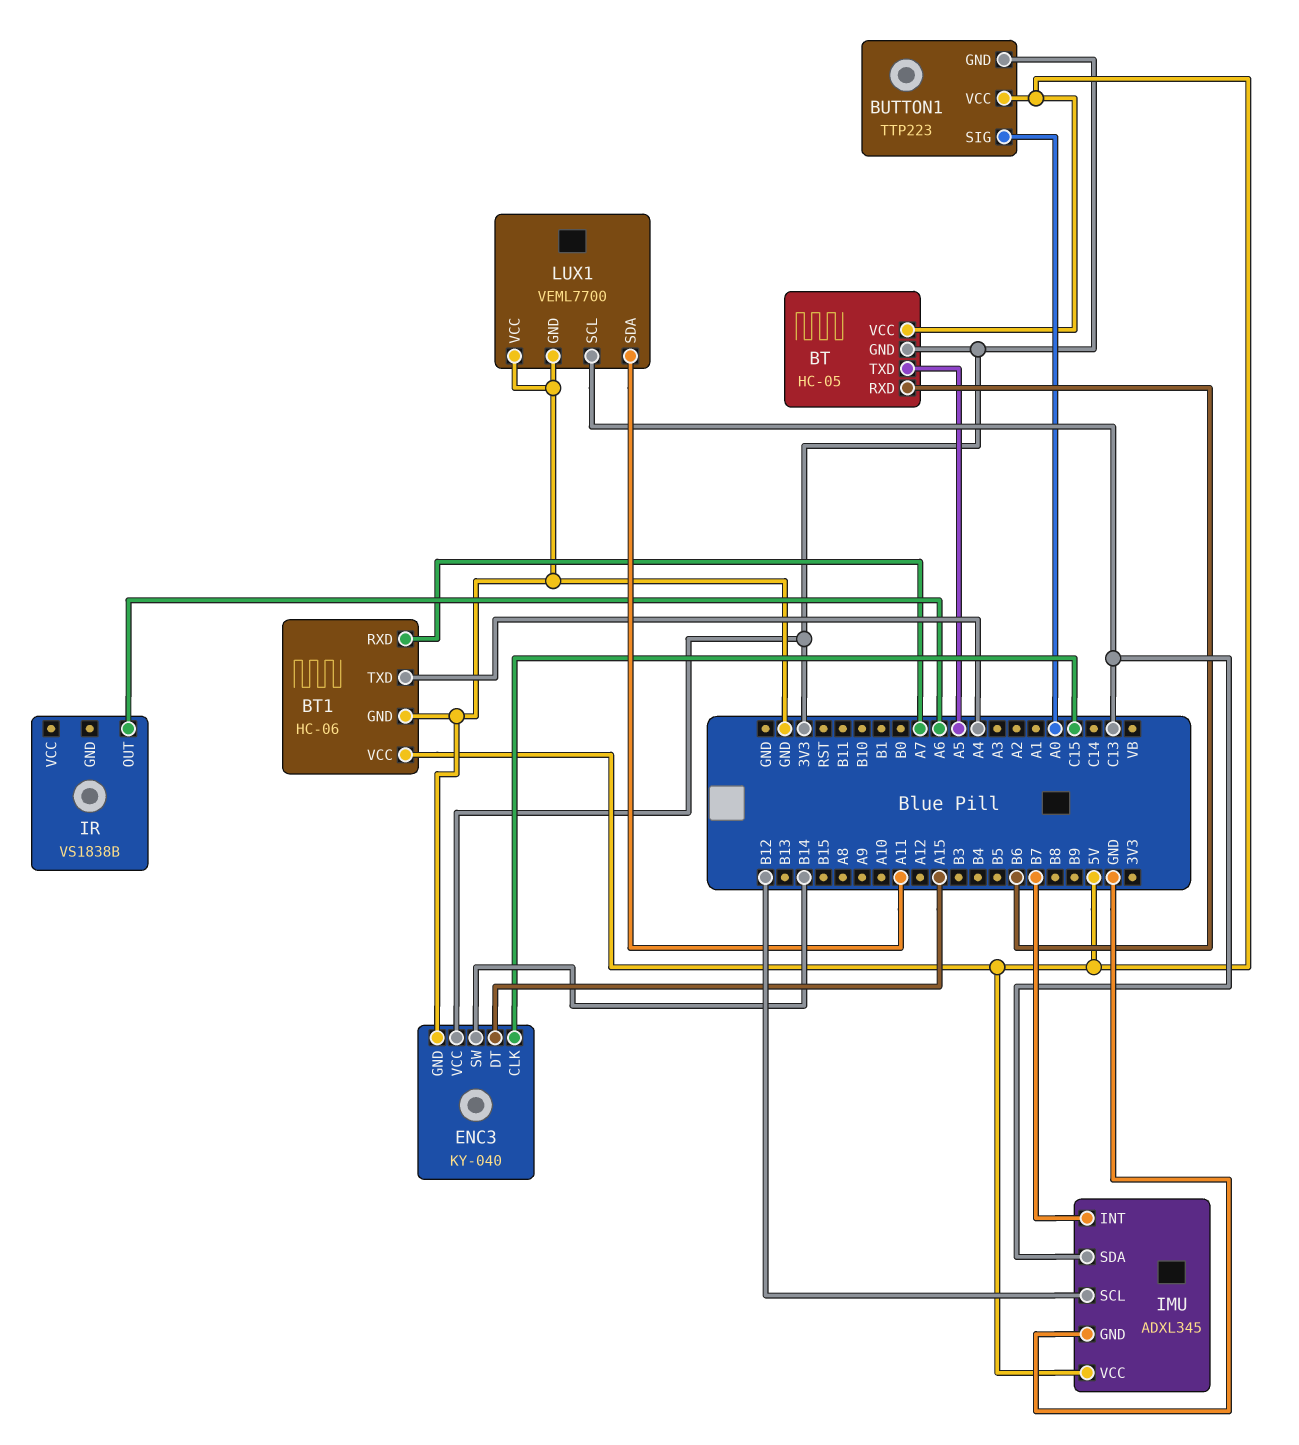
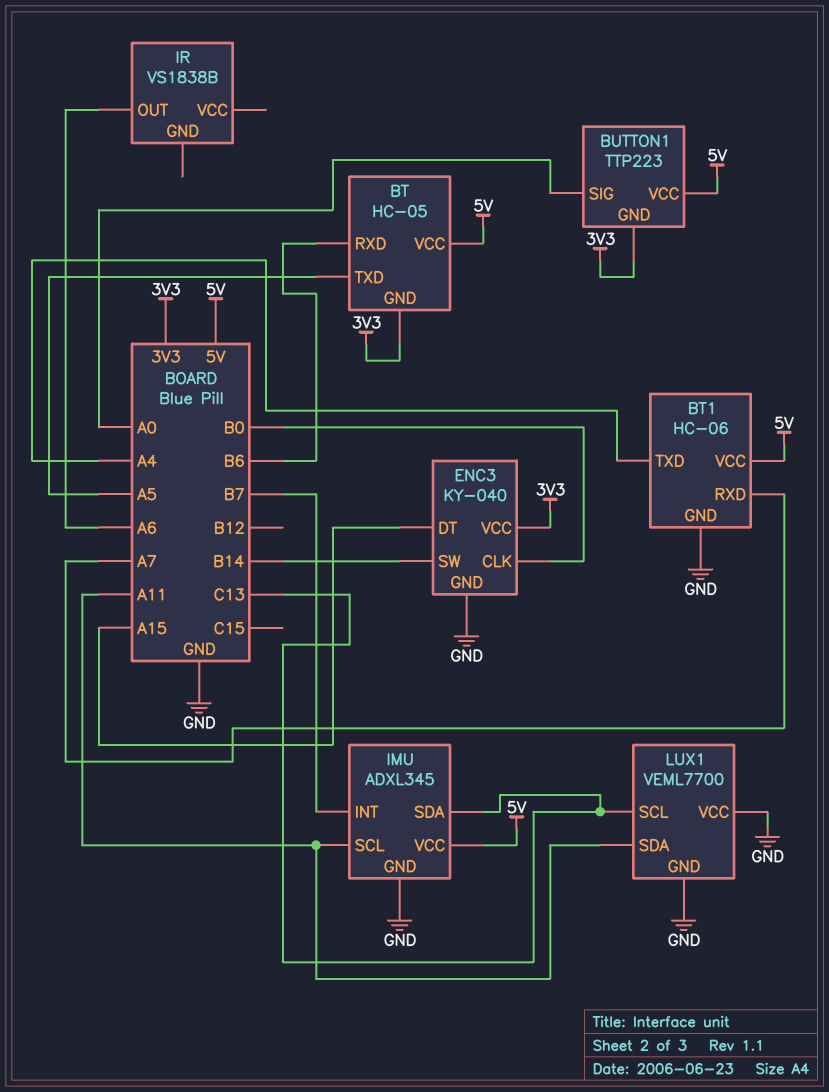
ENC3 pin CLK: C15 -> B0
IMU pin SCL: B12 -> A11

